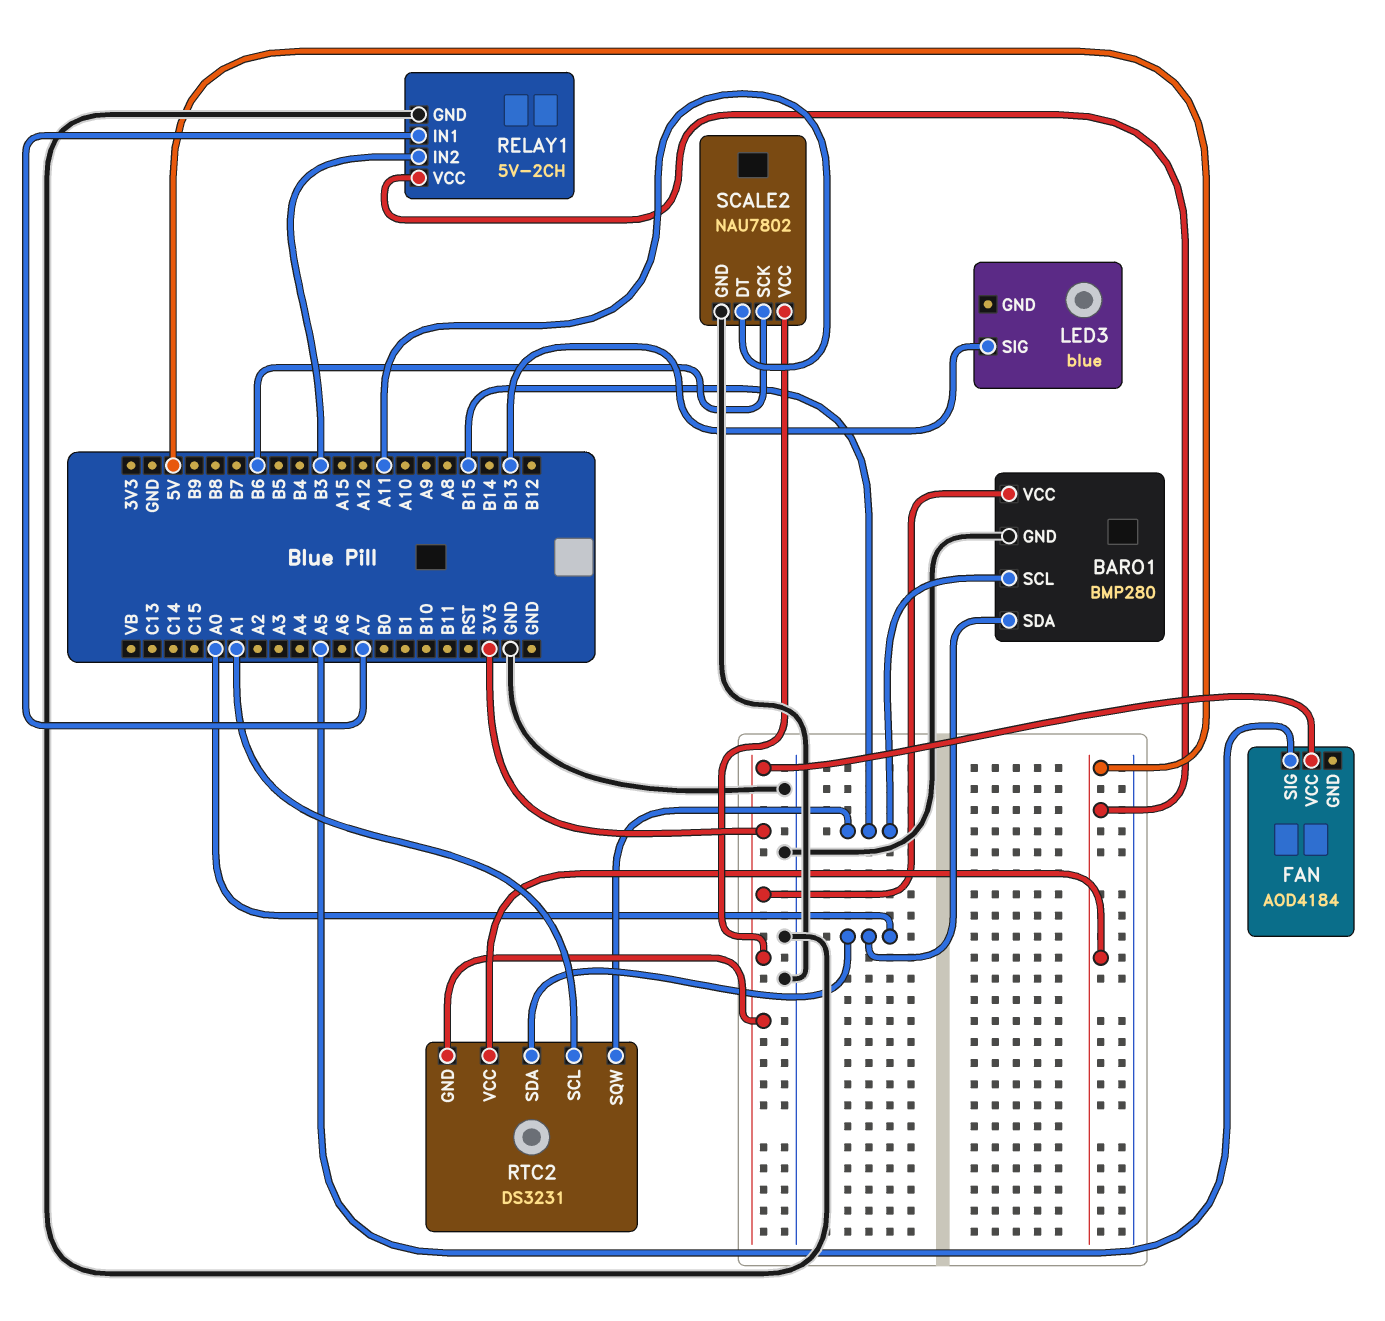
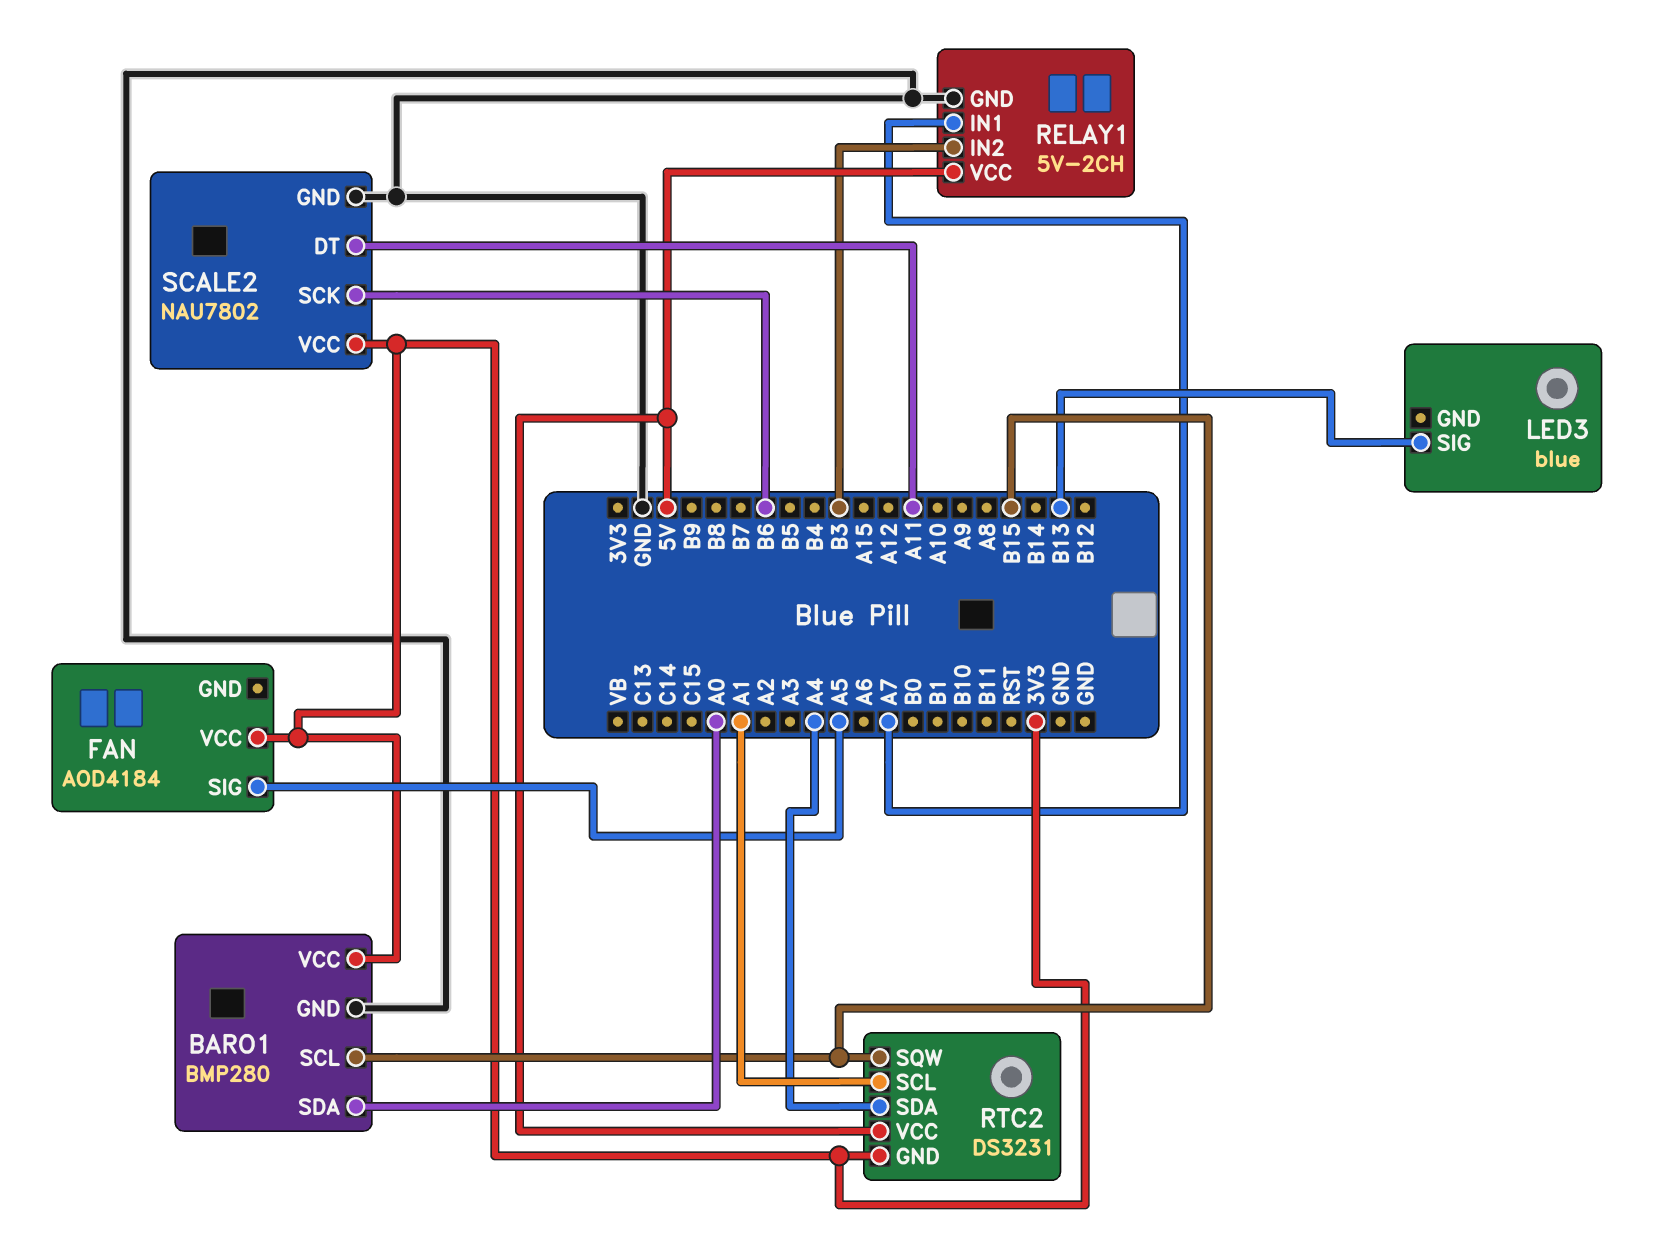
RTC2 pin SDA: A0 -> A4

